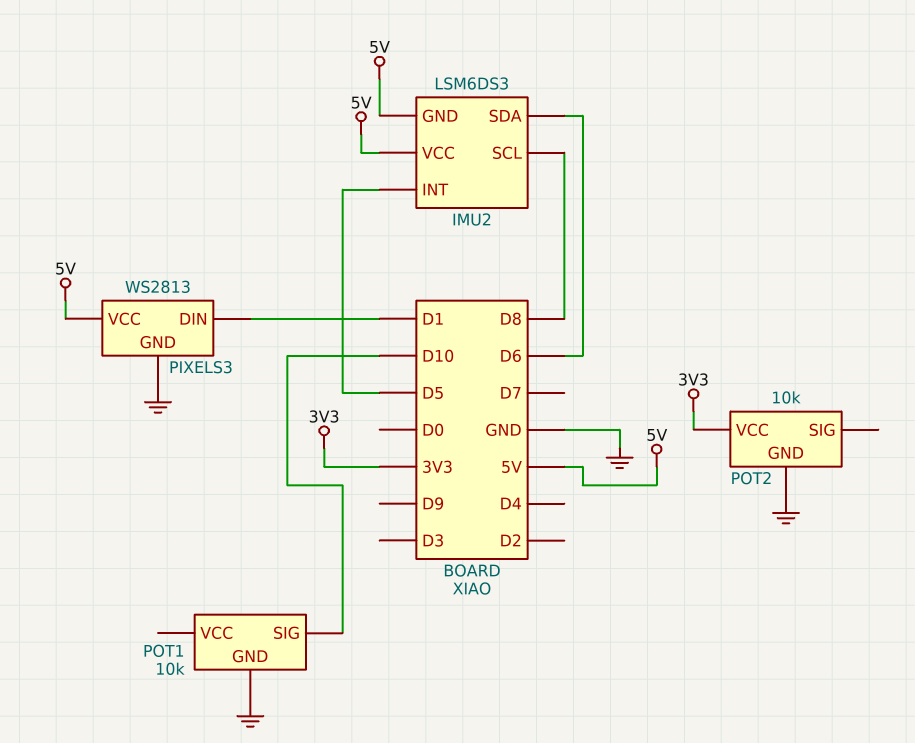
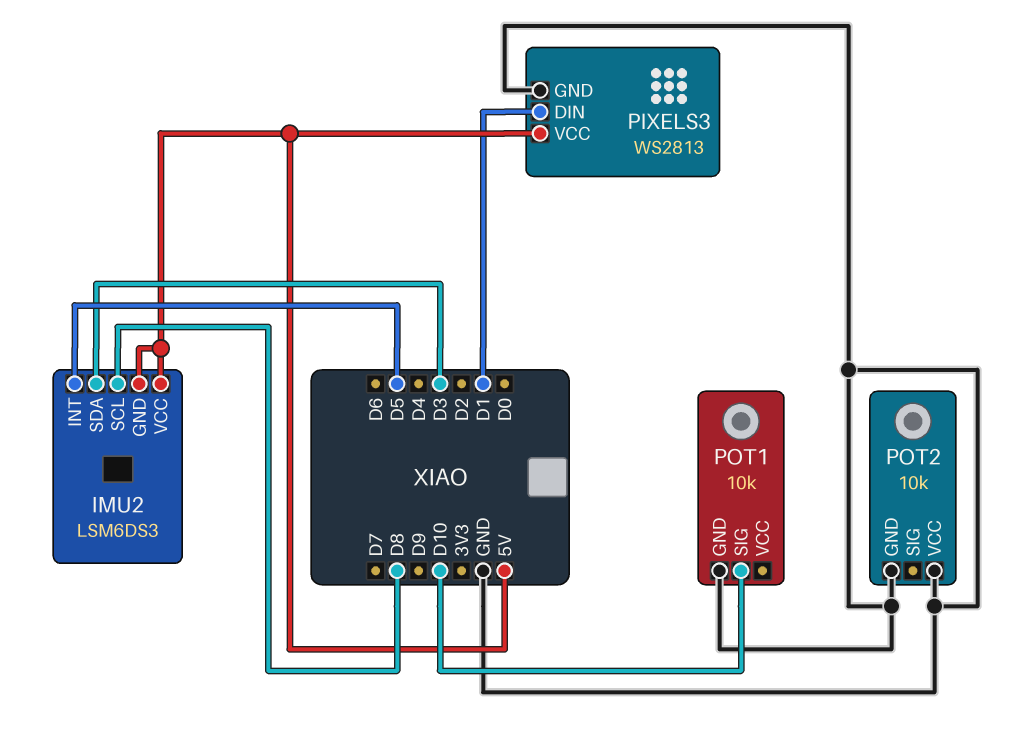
IMU2 pin SDA: D6 -> D3
POT2 pin VCC: 3V3 -> GND

